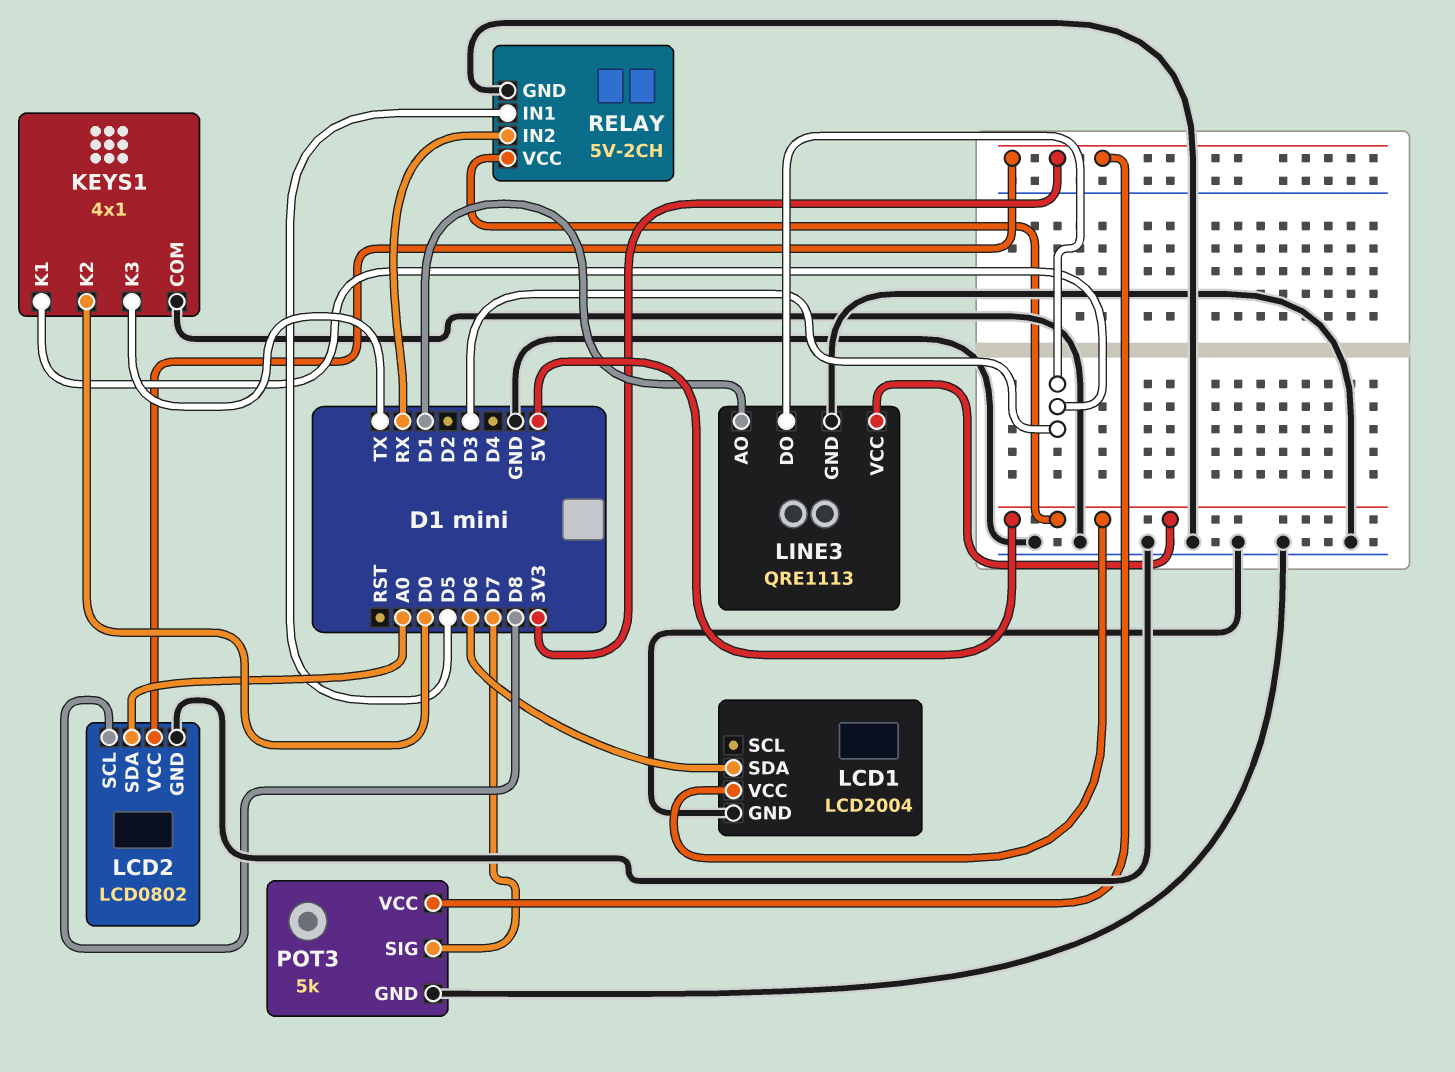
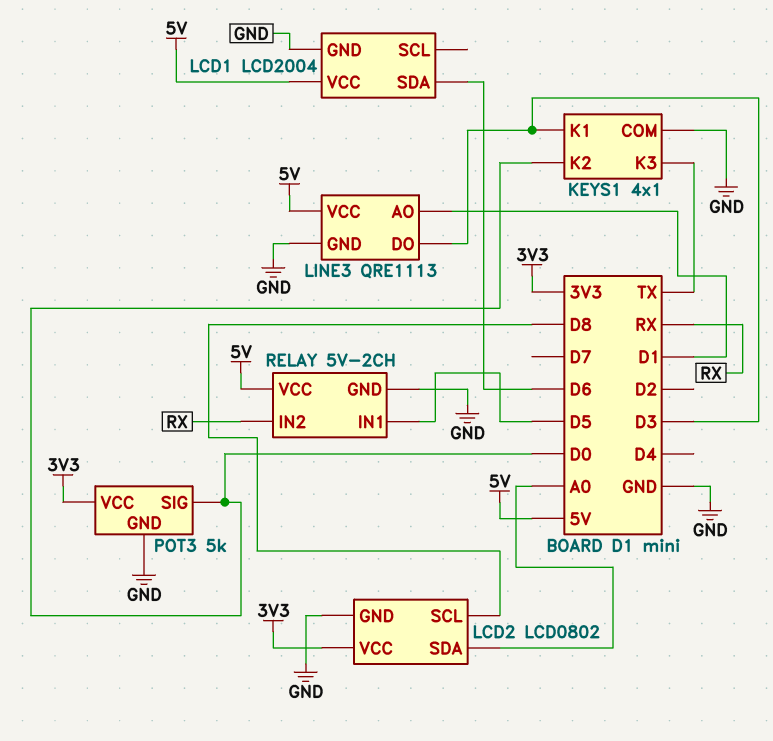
POT3 pin SIG: D7 -> D0

